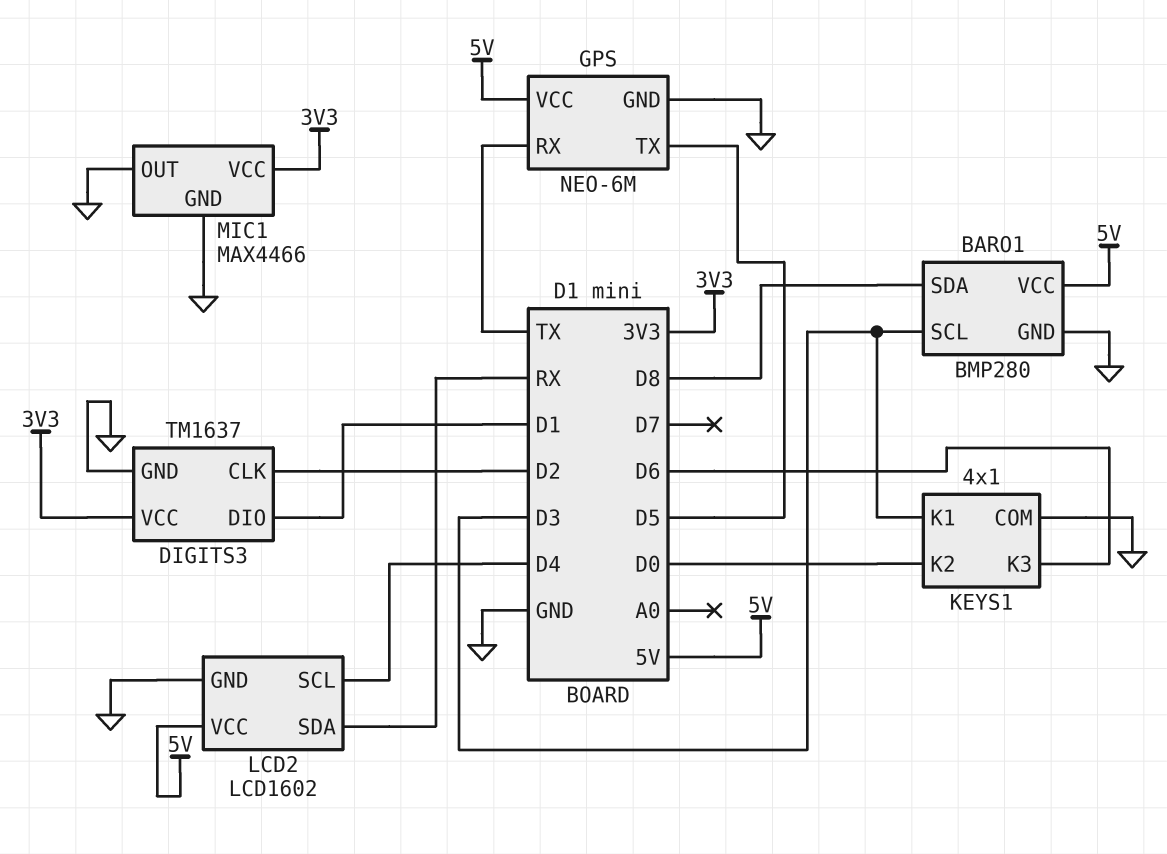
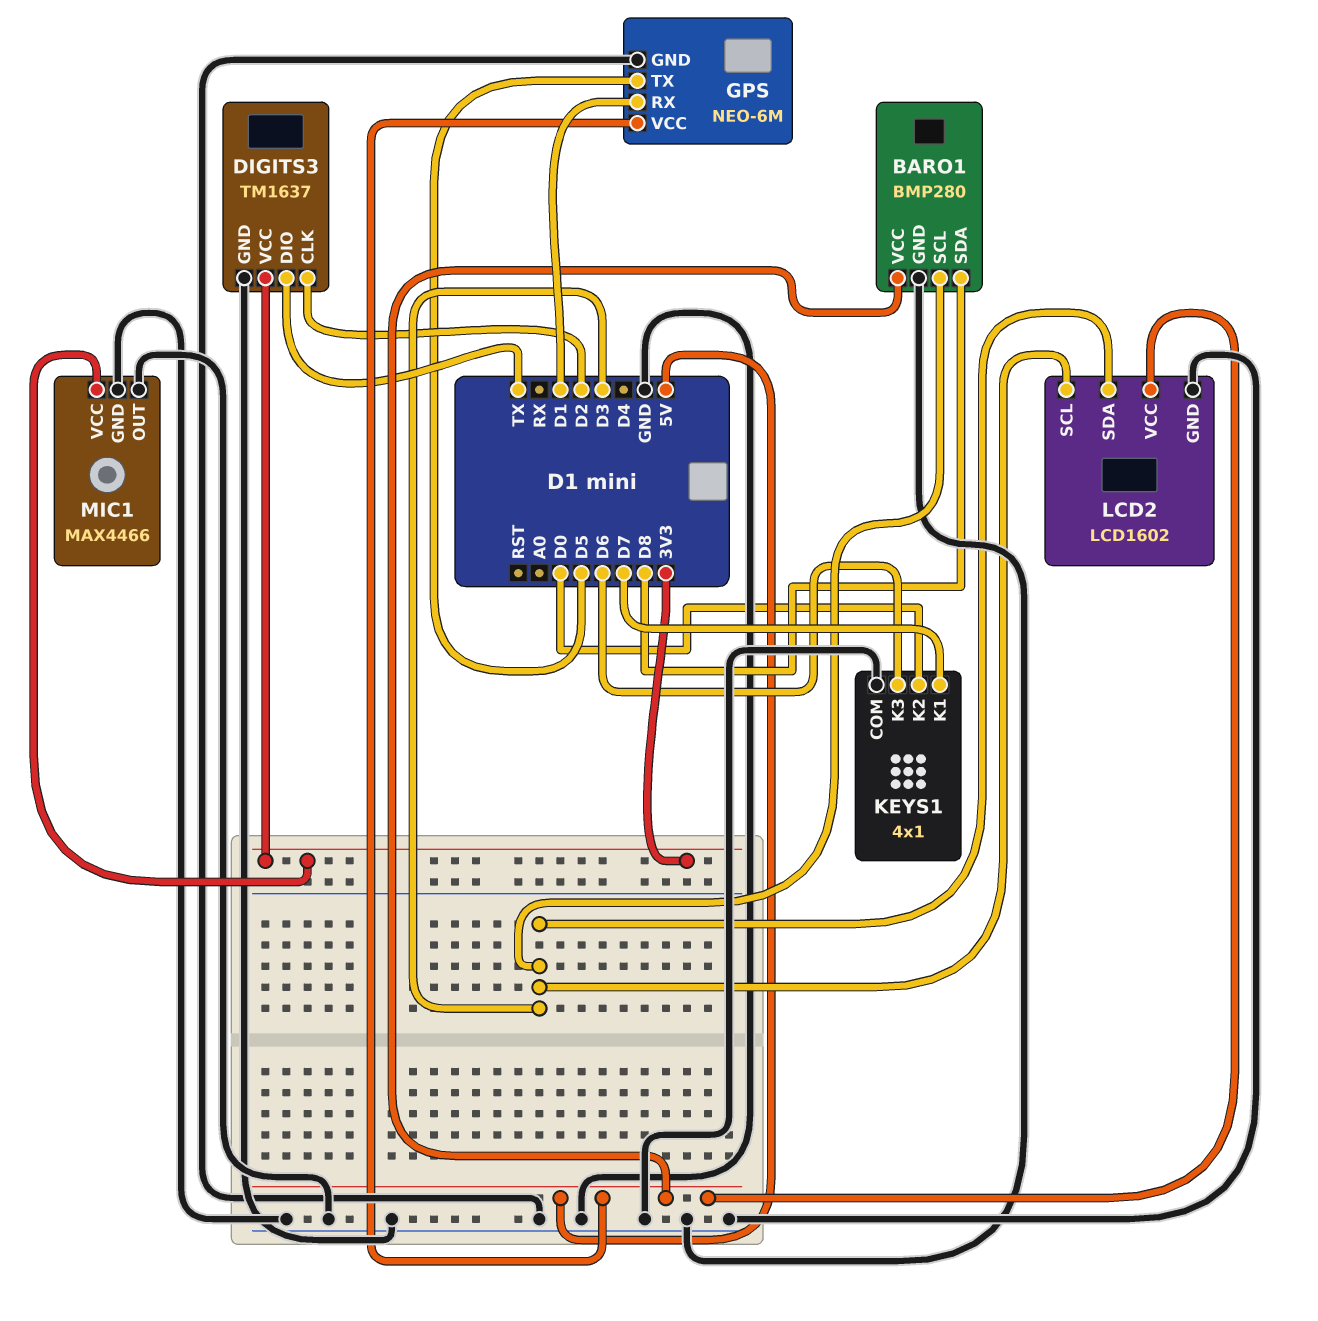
DIGITS3 pin DIO: D1 -> TX
GPS pin RX: TX -> D1
KEYS1 pin K1: D3 -> D7
LCD2 pin SCL: D4 -> D3
LCD2 pin SDA: RX -> D3

